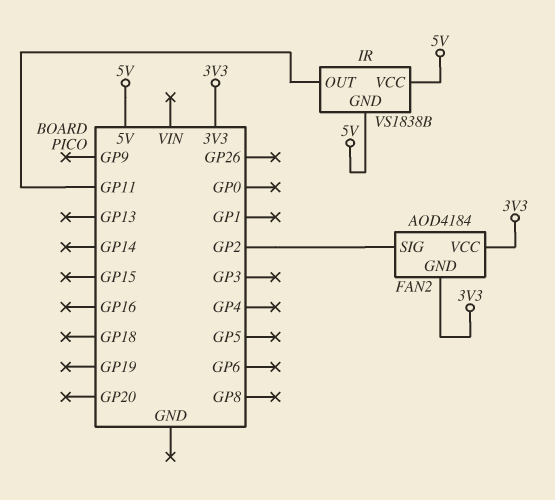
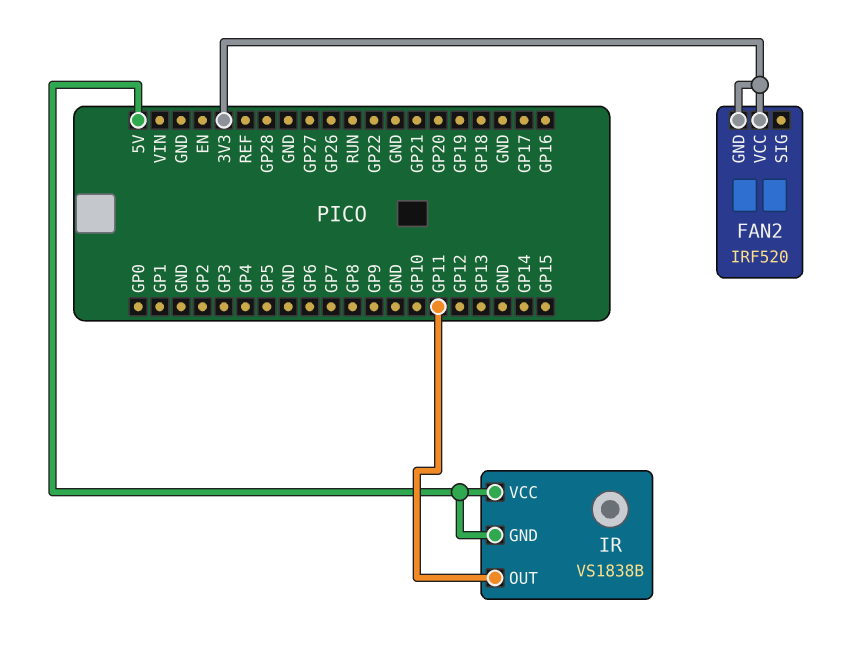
FAN2: AOD4184 -> IRF520
FAN2 pin SIG: GP2 -> none

